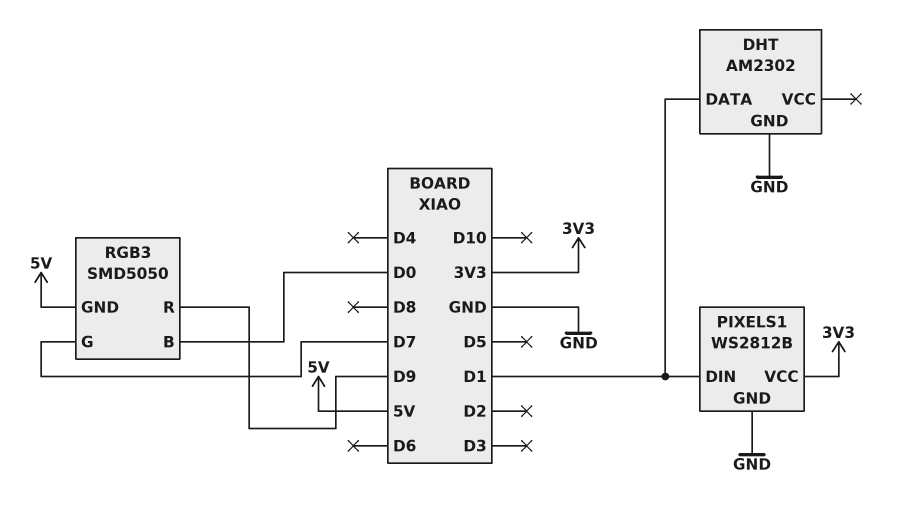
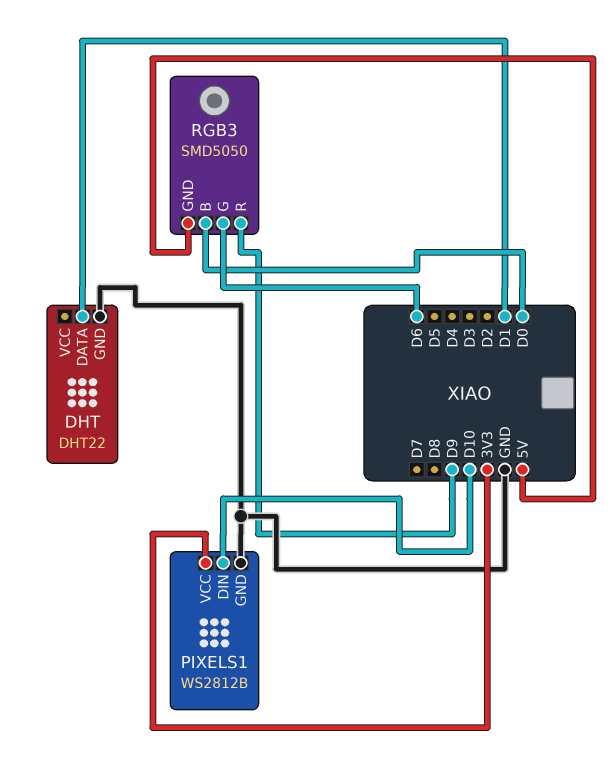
DHT: AM2302 -> DHT22
PIXELS1 pin DIN: D1 -> D10
RGB3 pin G: D7 -> D6

